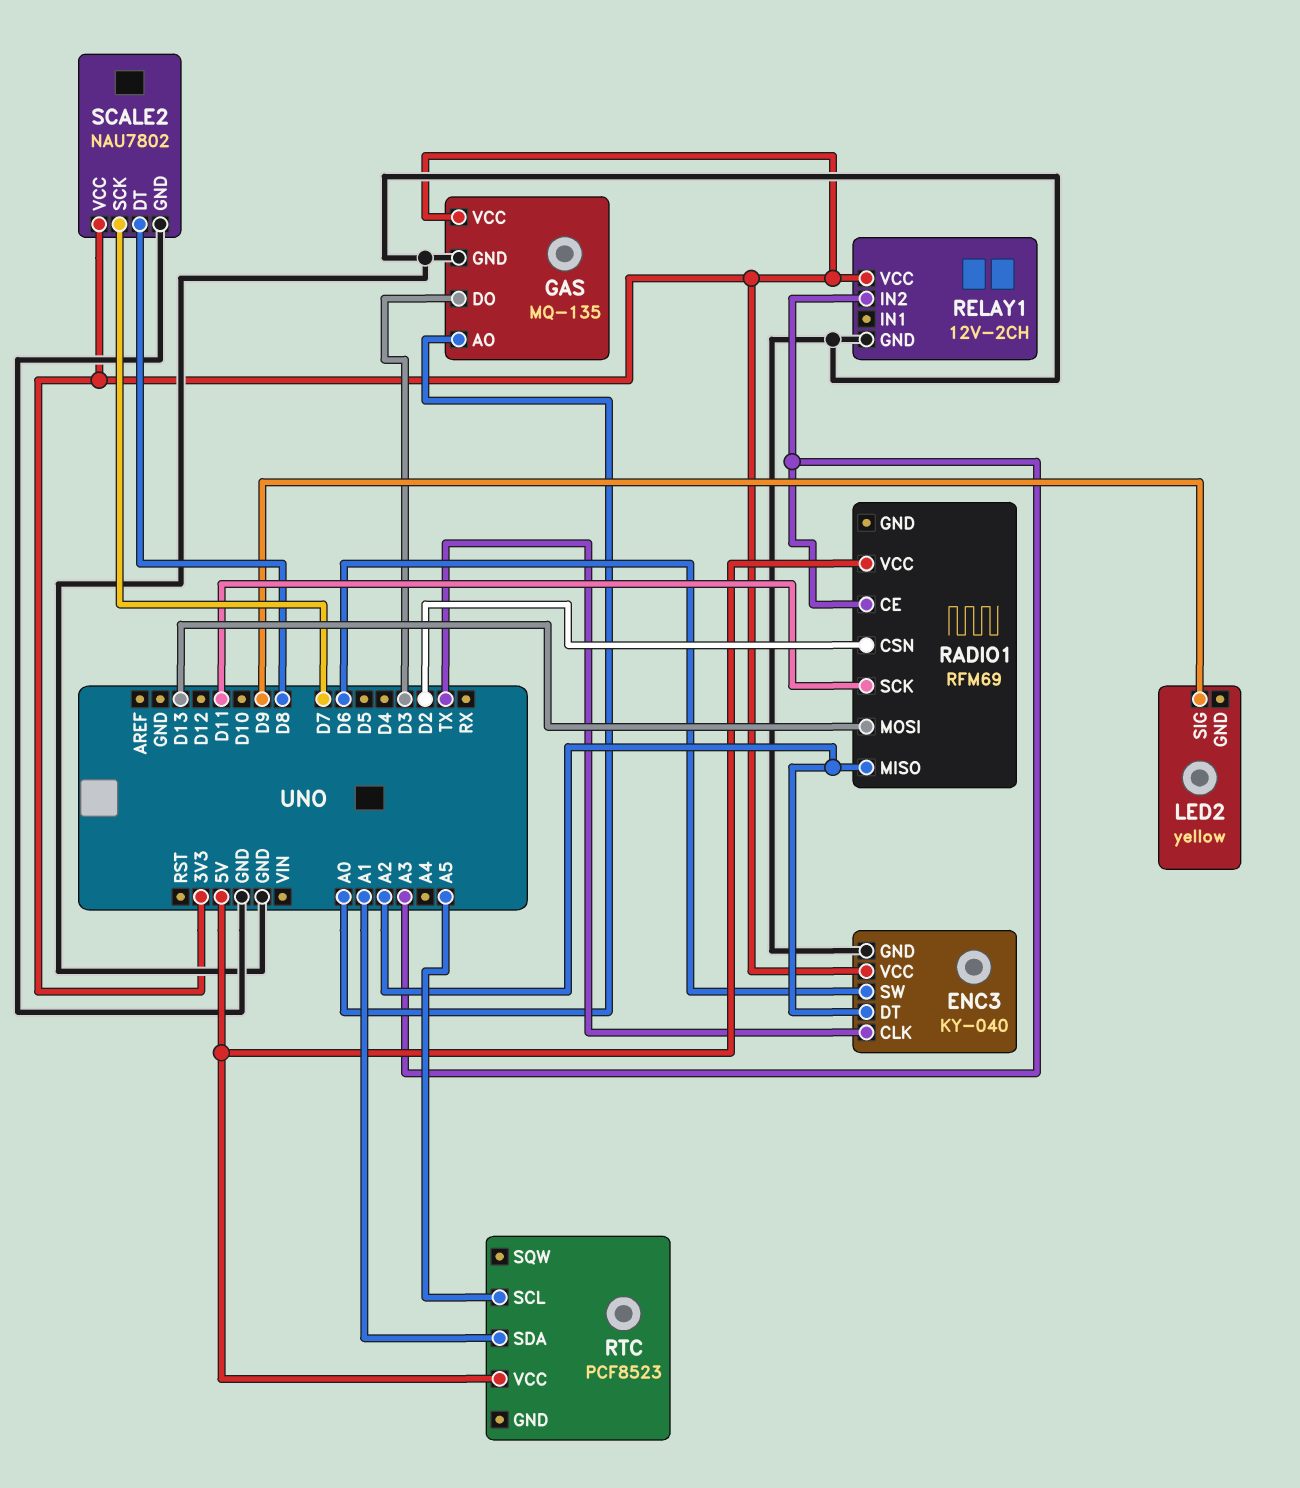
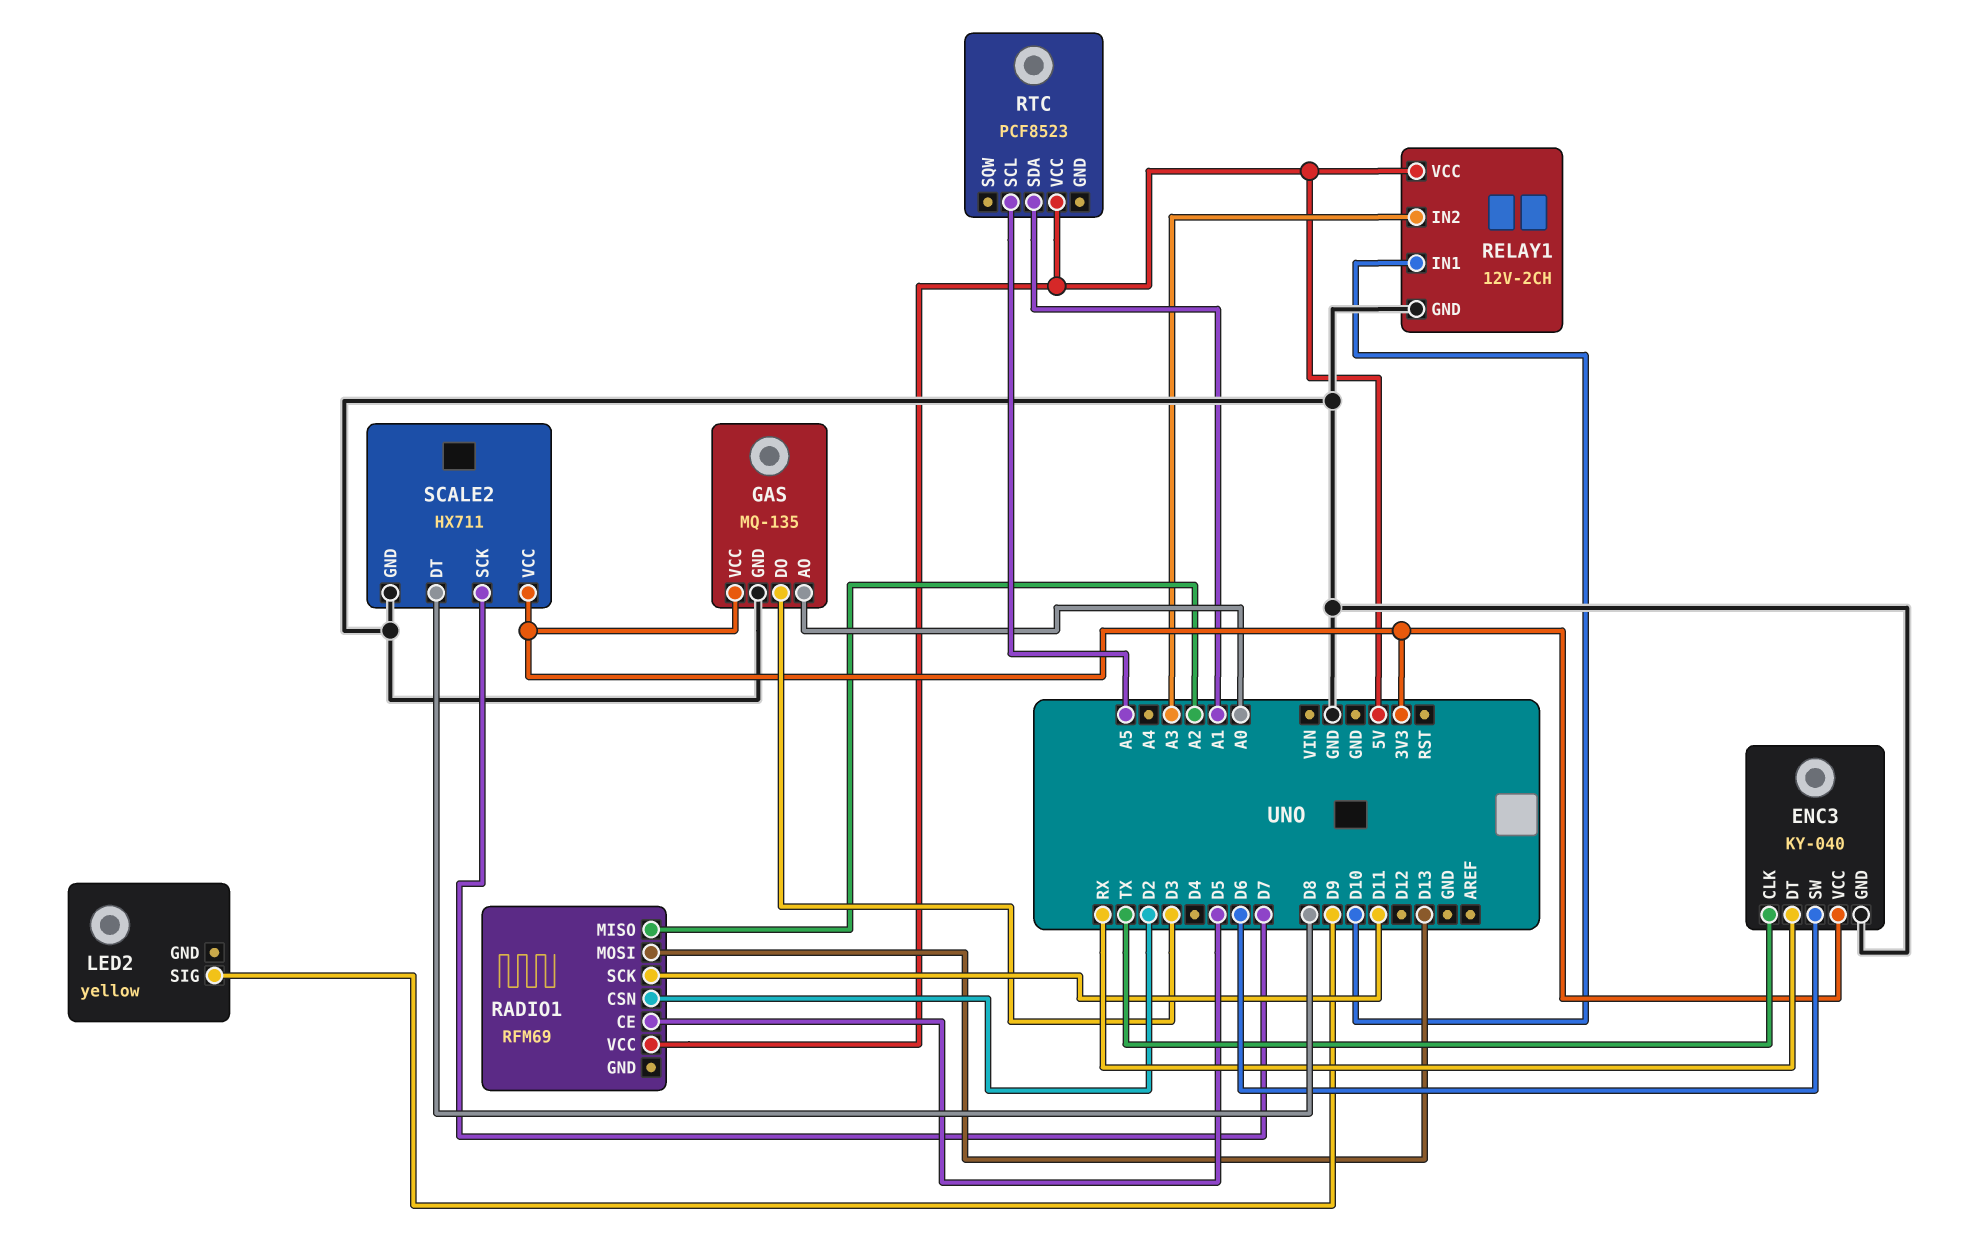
ENC3 pin DT: A2 -> RX
RADIO1 pin CE: A3 -> D5
RELAY1 pin IN1: none -> D10
RELAY1 pin VCC: 3V3 -> 5V
SCALE2: NAU7802 -> HX711

